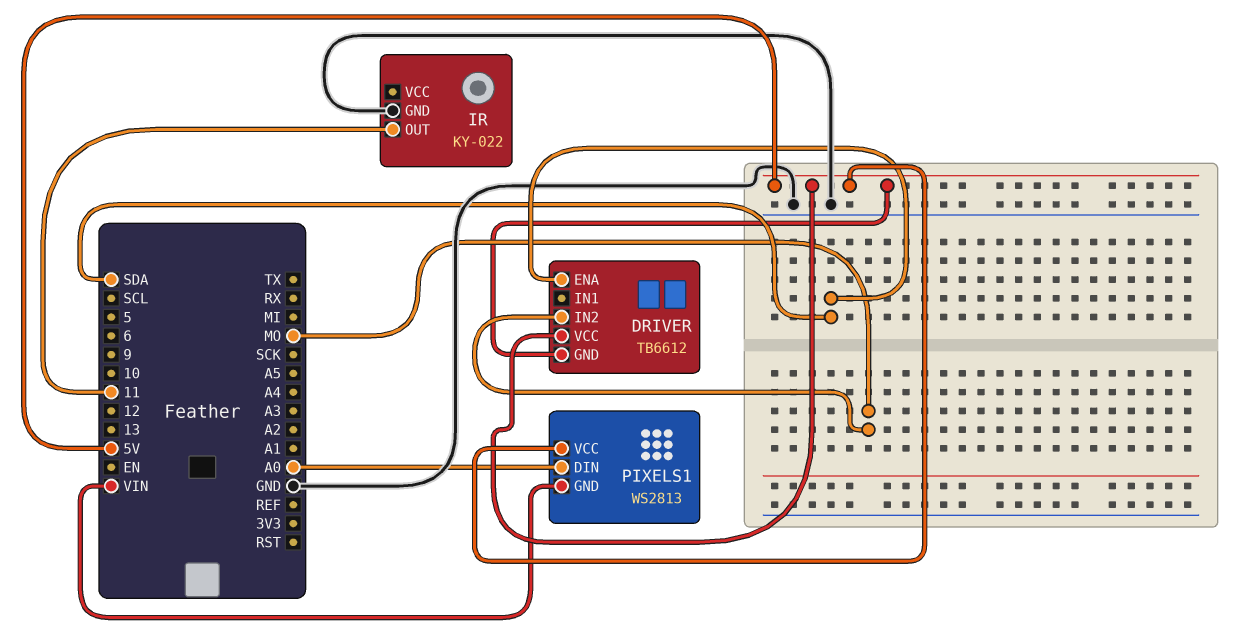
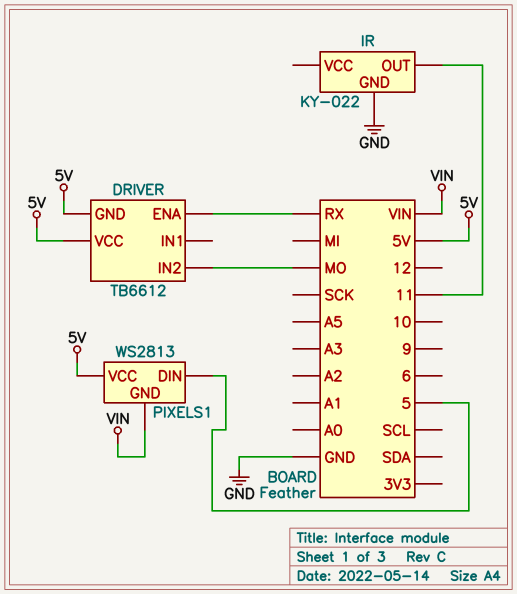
DRIVER pin ENA: SDA -> RX
PIXELS1 pin DIN: A0 -> 5

